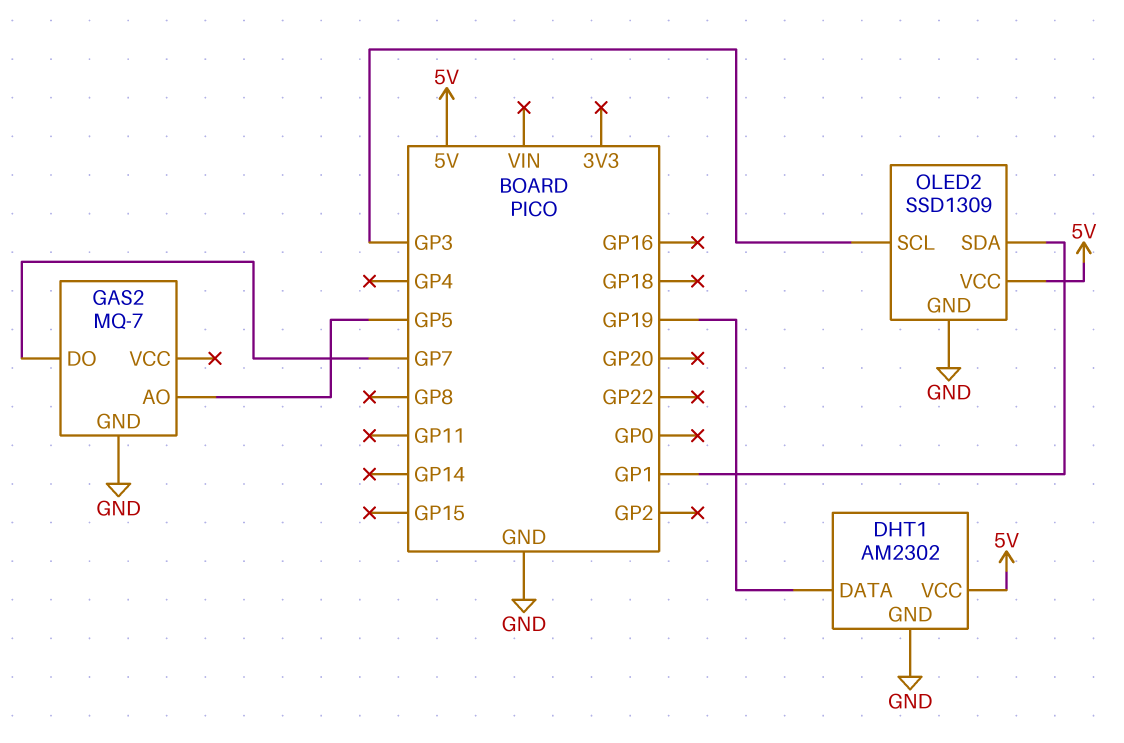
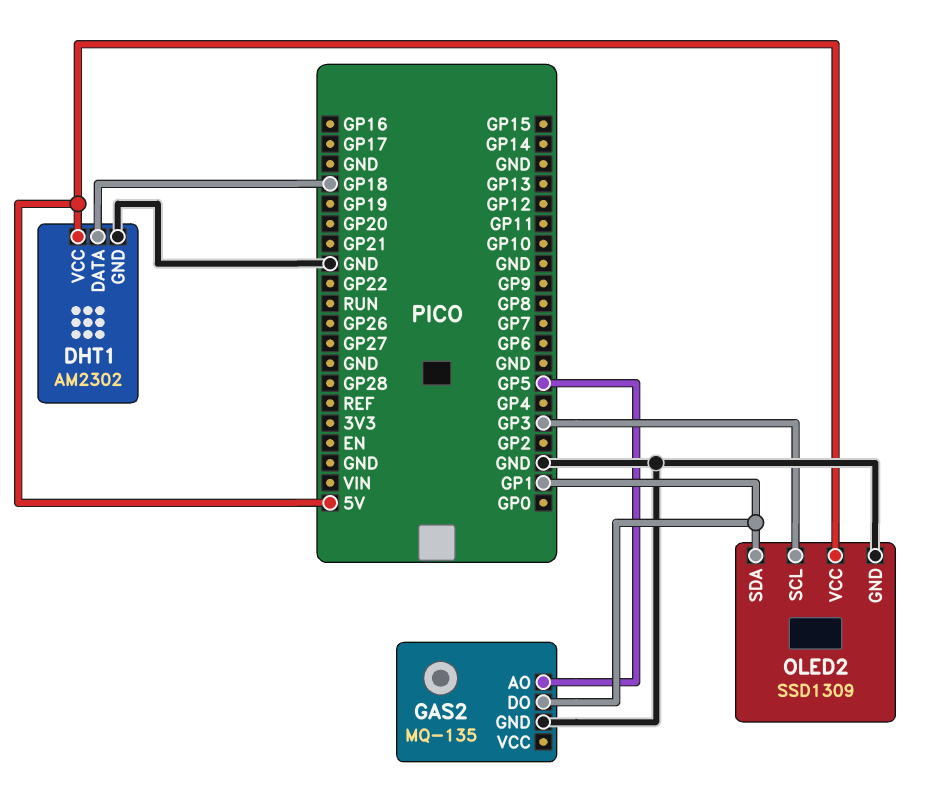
DHT1 pin DATA: GP19 -> GP18
GAS2: MQ-7 -> MQ-135
GAS2 pin DO: GP7 -> GP1

